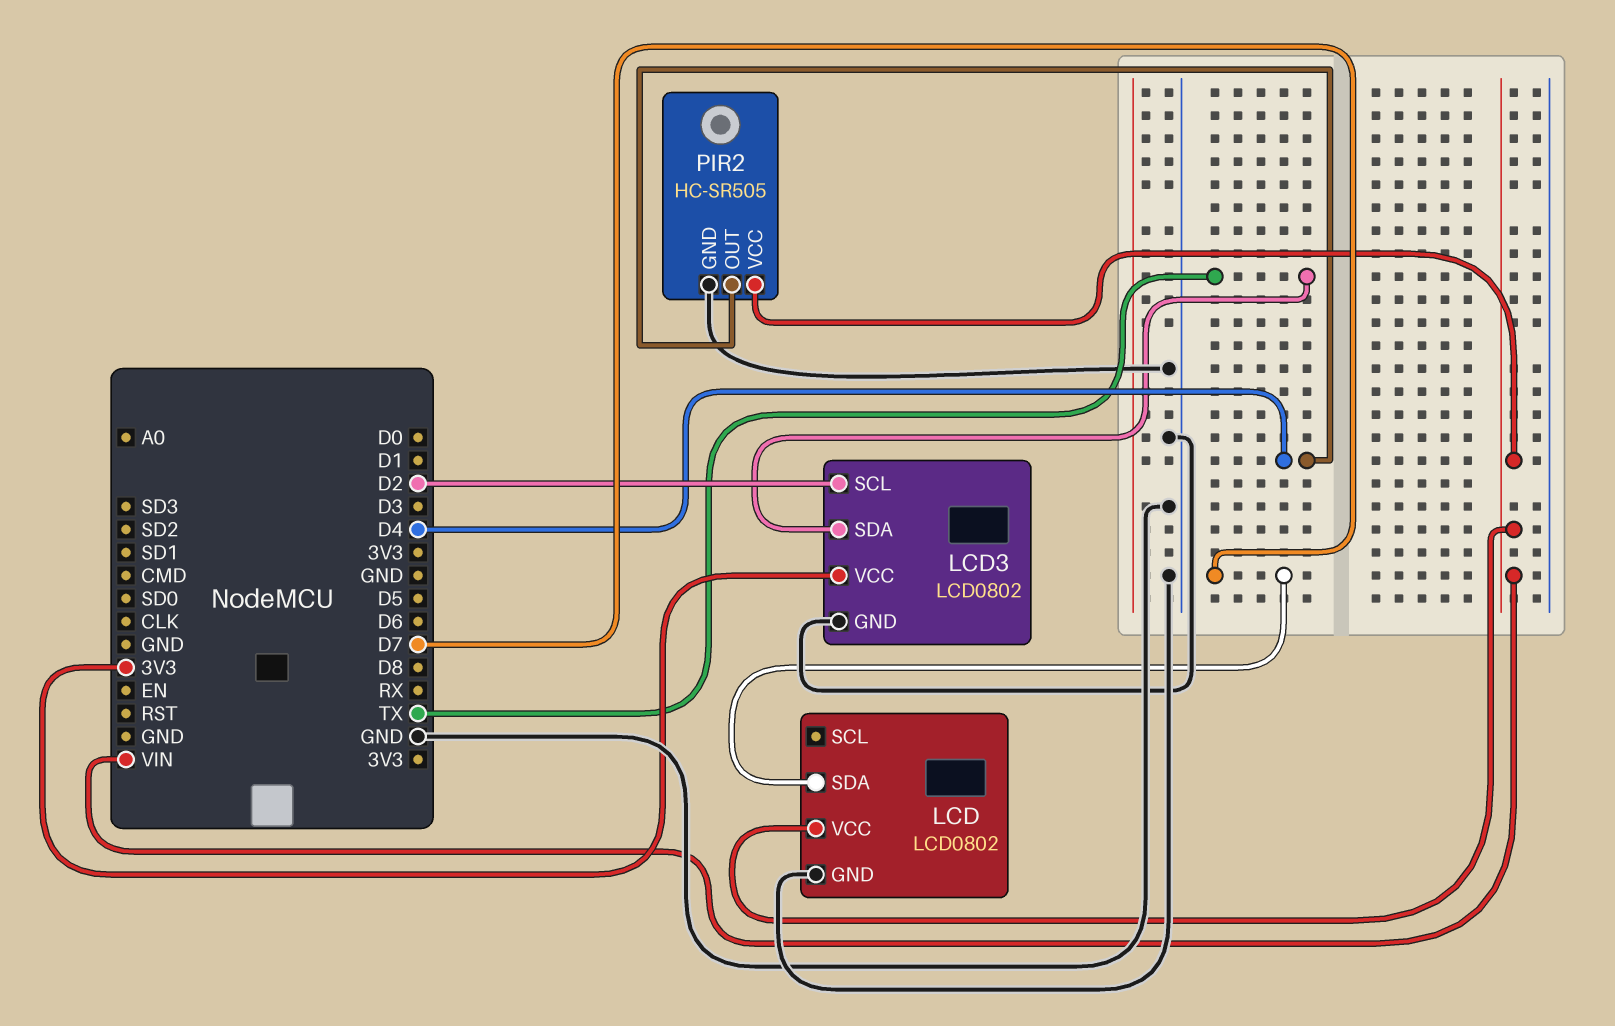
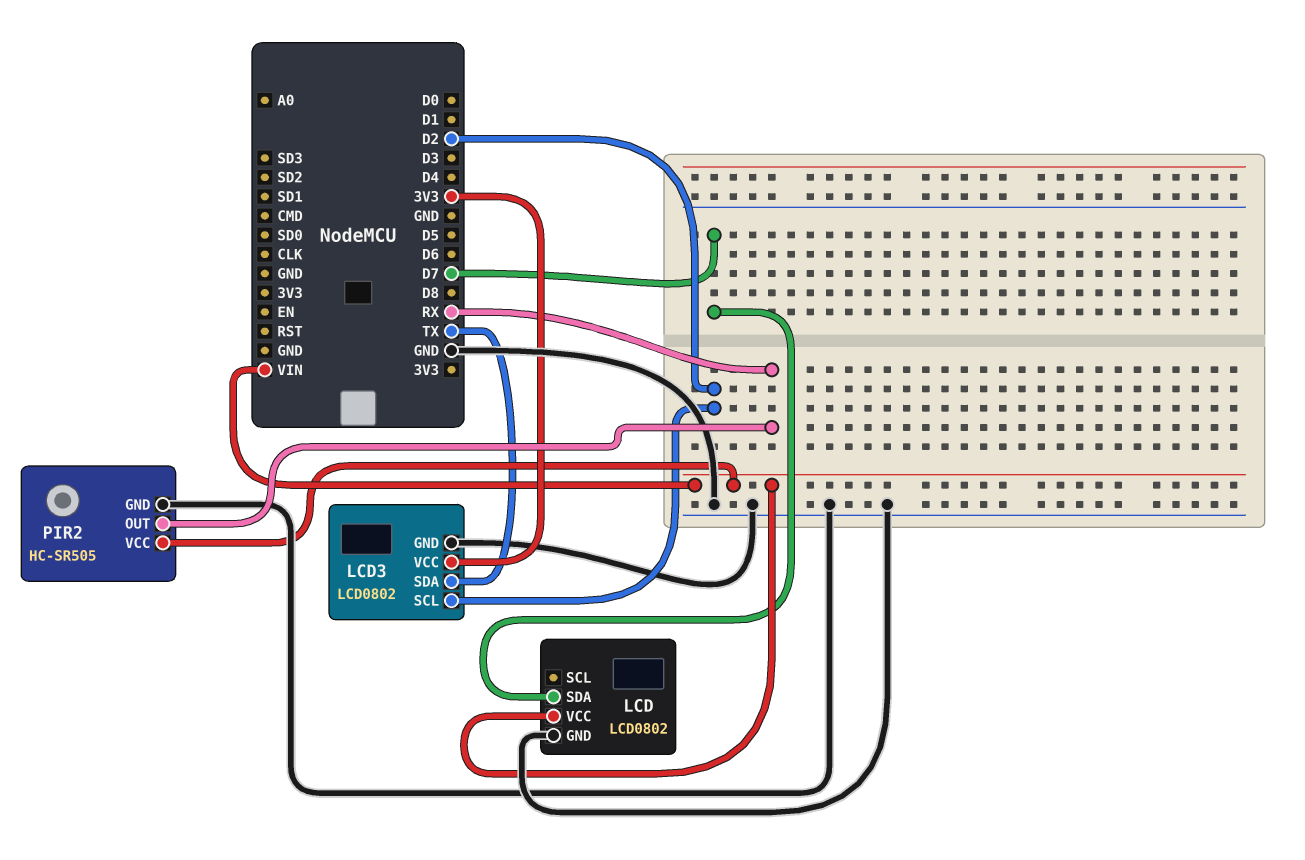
PIR2 pin OUT: D4 -> RX

